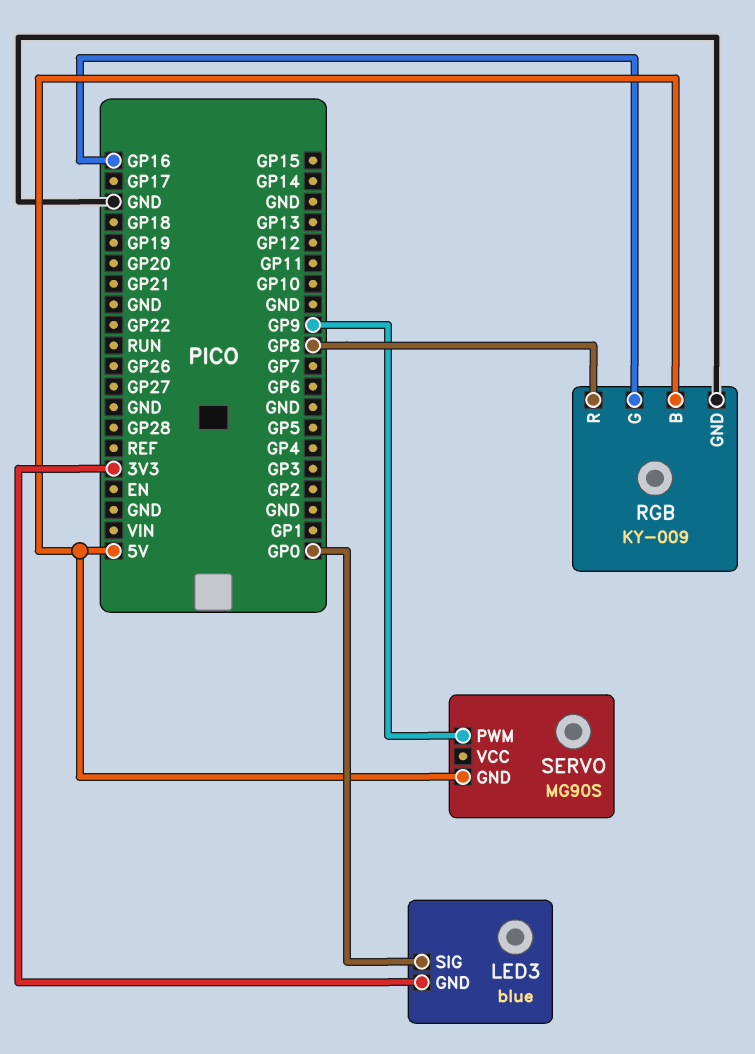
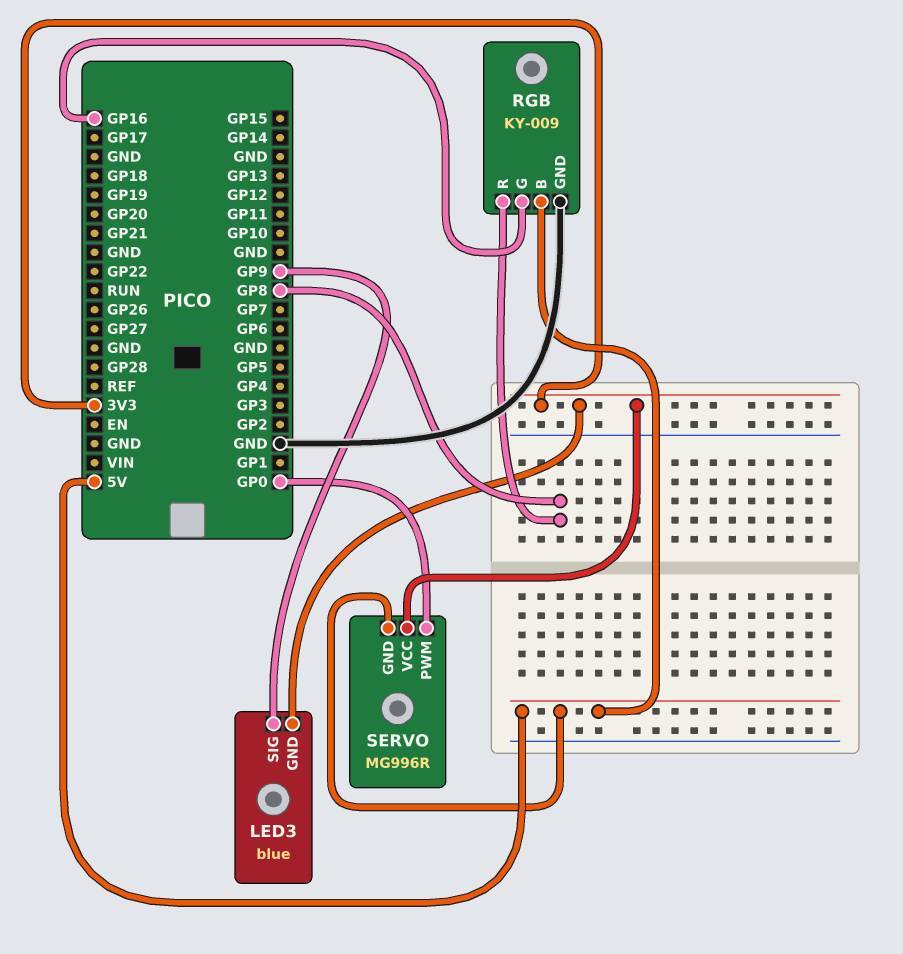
LED3 pin SIG: GP0 -> GP9
SERVO: MG90S -> MG996R
SERVO pin PWM: GP9 -> GP0
SERVO pin VCC: none -> 3V3

